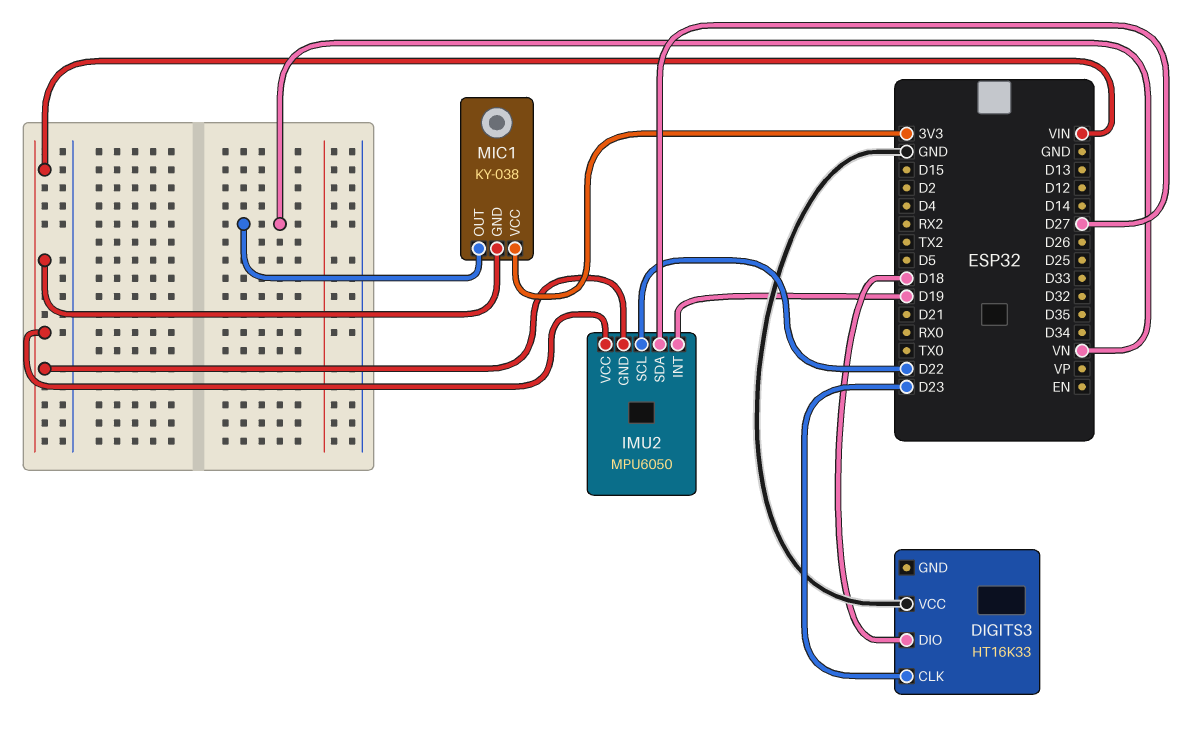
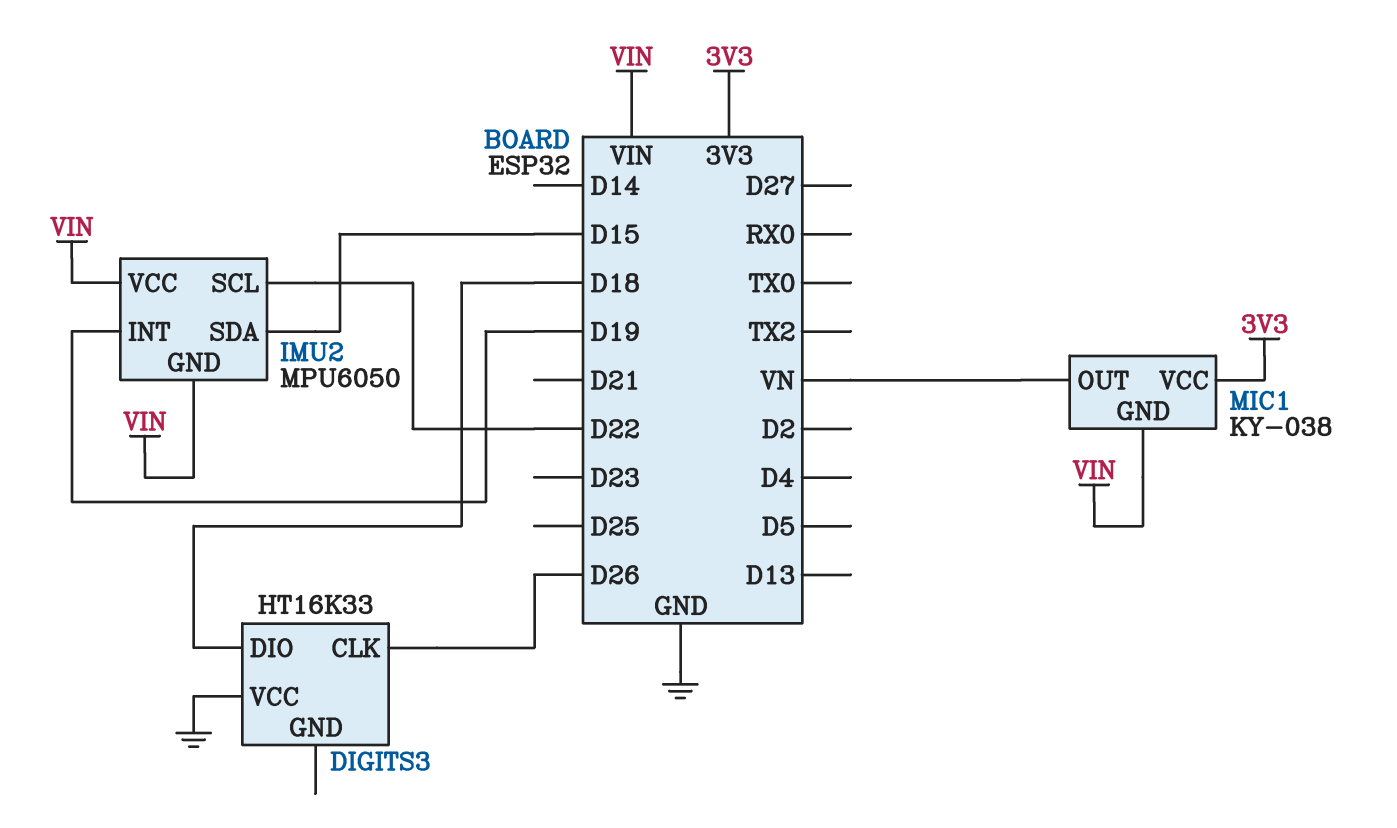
DIGITS3 pin CLK: D23 -> D26
IMU2 pin SDA: D27 -> D15

